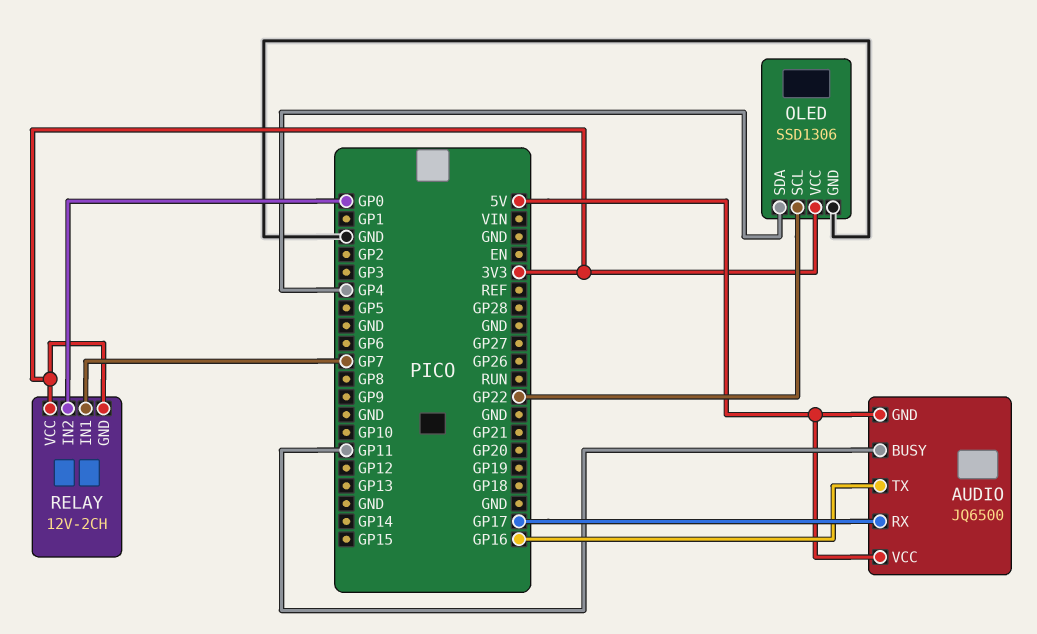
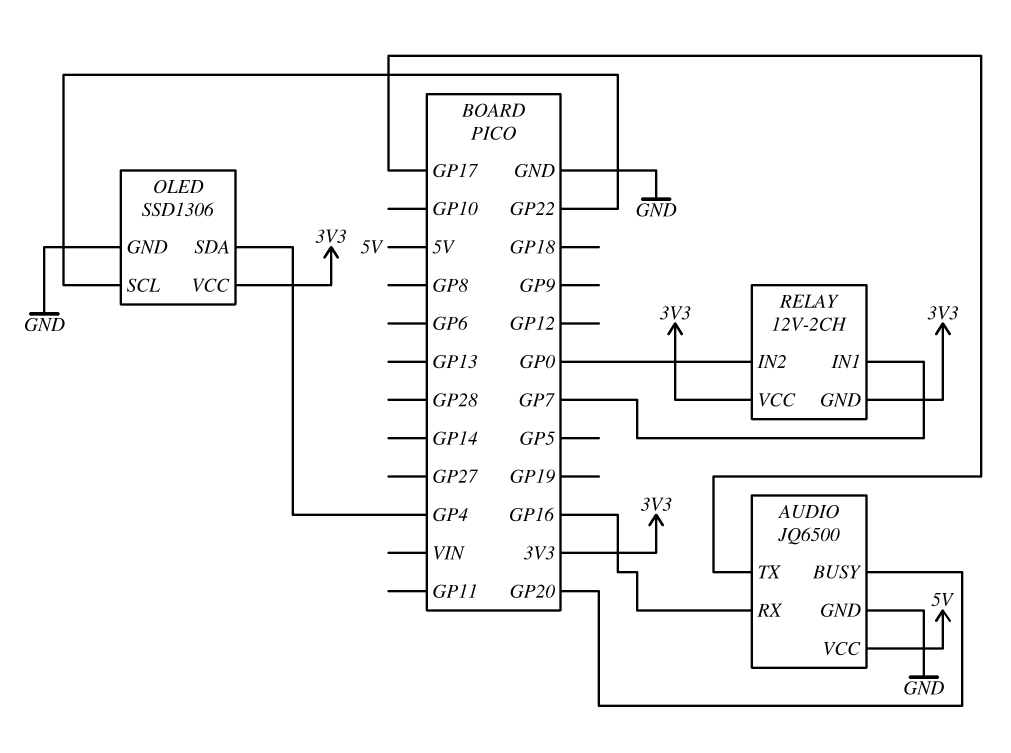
AUDIO pin BUSY: GP11 -> GP20
AUDIO pin GND: 5V -> GND
AUDIO pin RX: GP17 -> GP16
AUDIO pin TX: GP16 -> GP17

